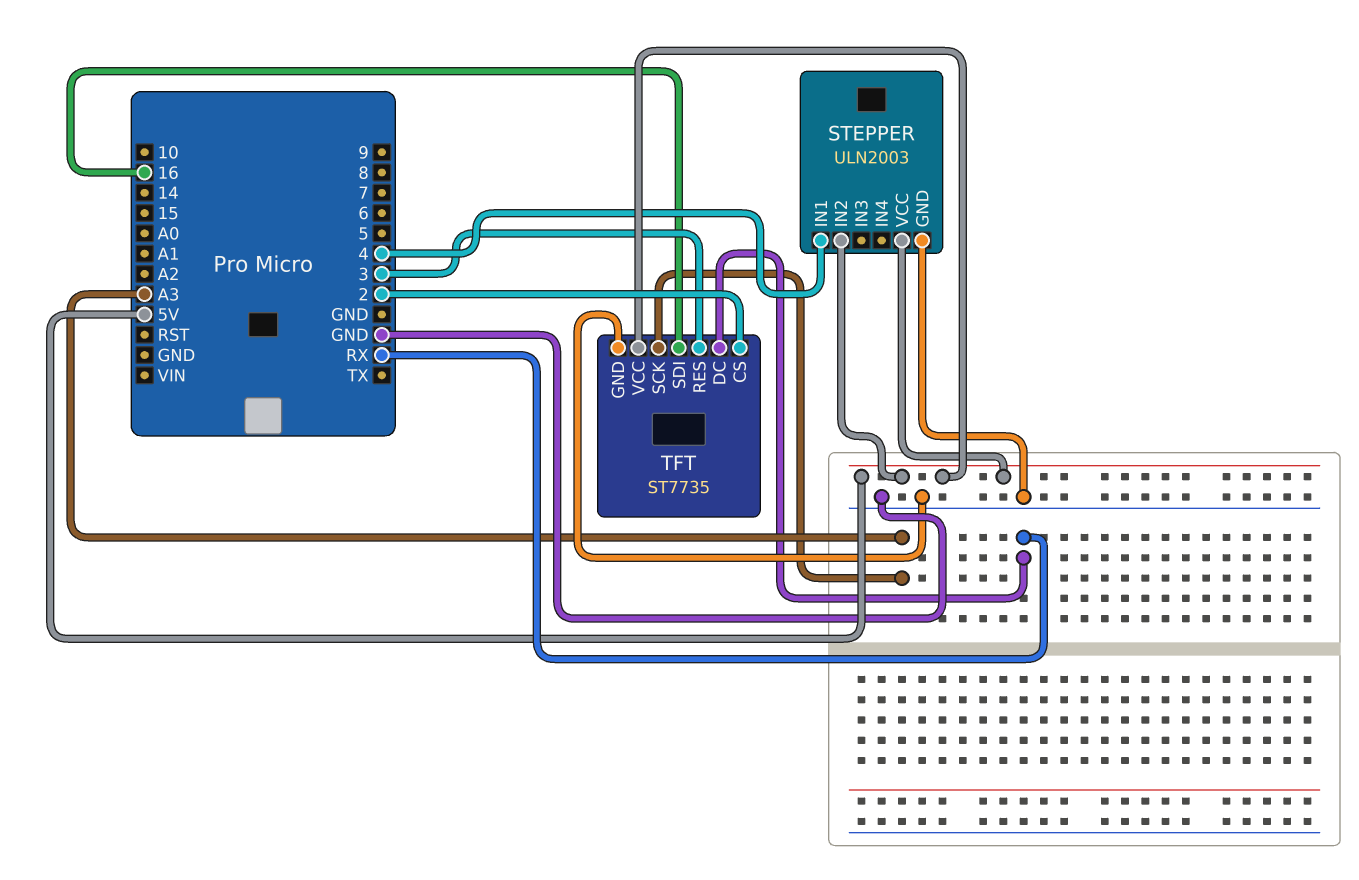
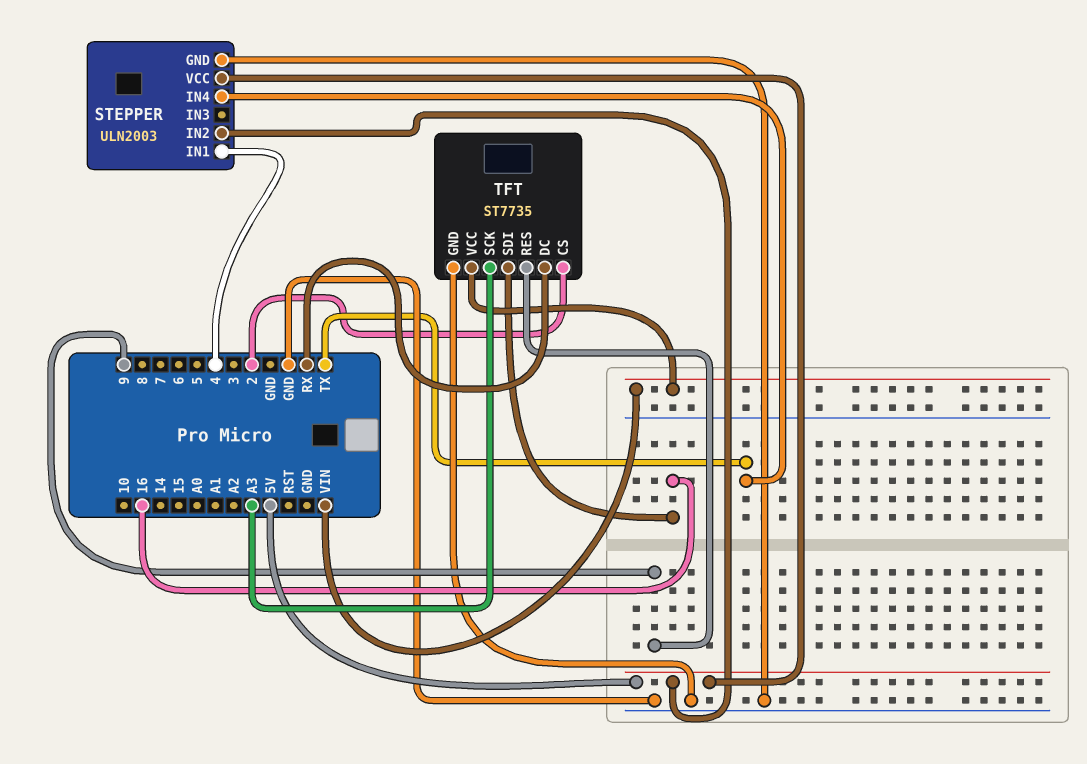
STEPPER pin IN4: none -> TX
TFT pin RES: 3 -> 9
TFT pin VCC: 5V -> VIN

